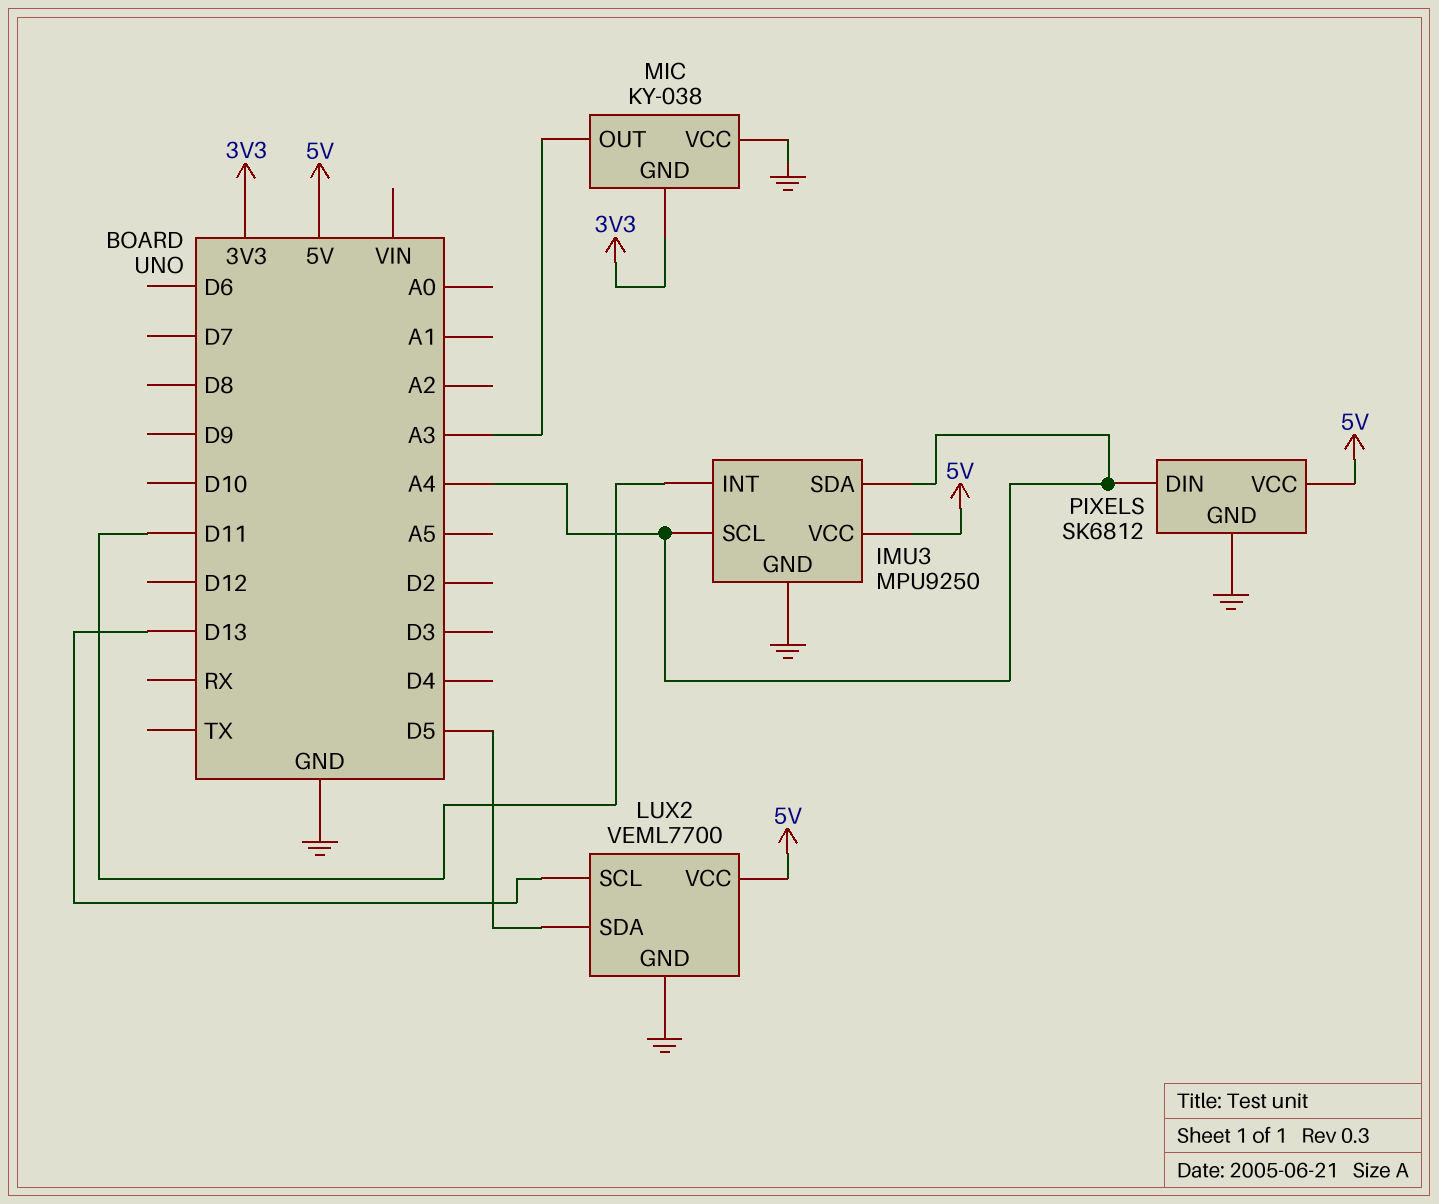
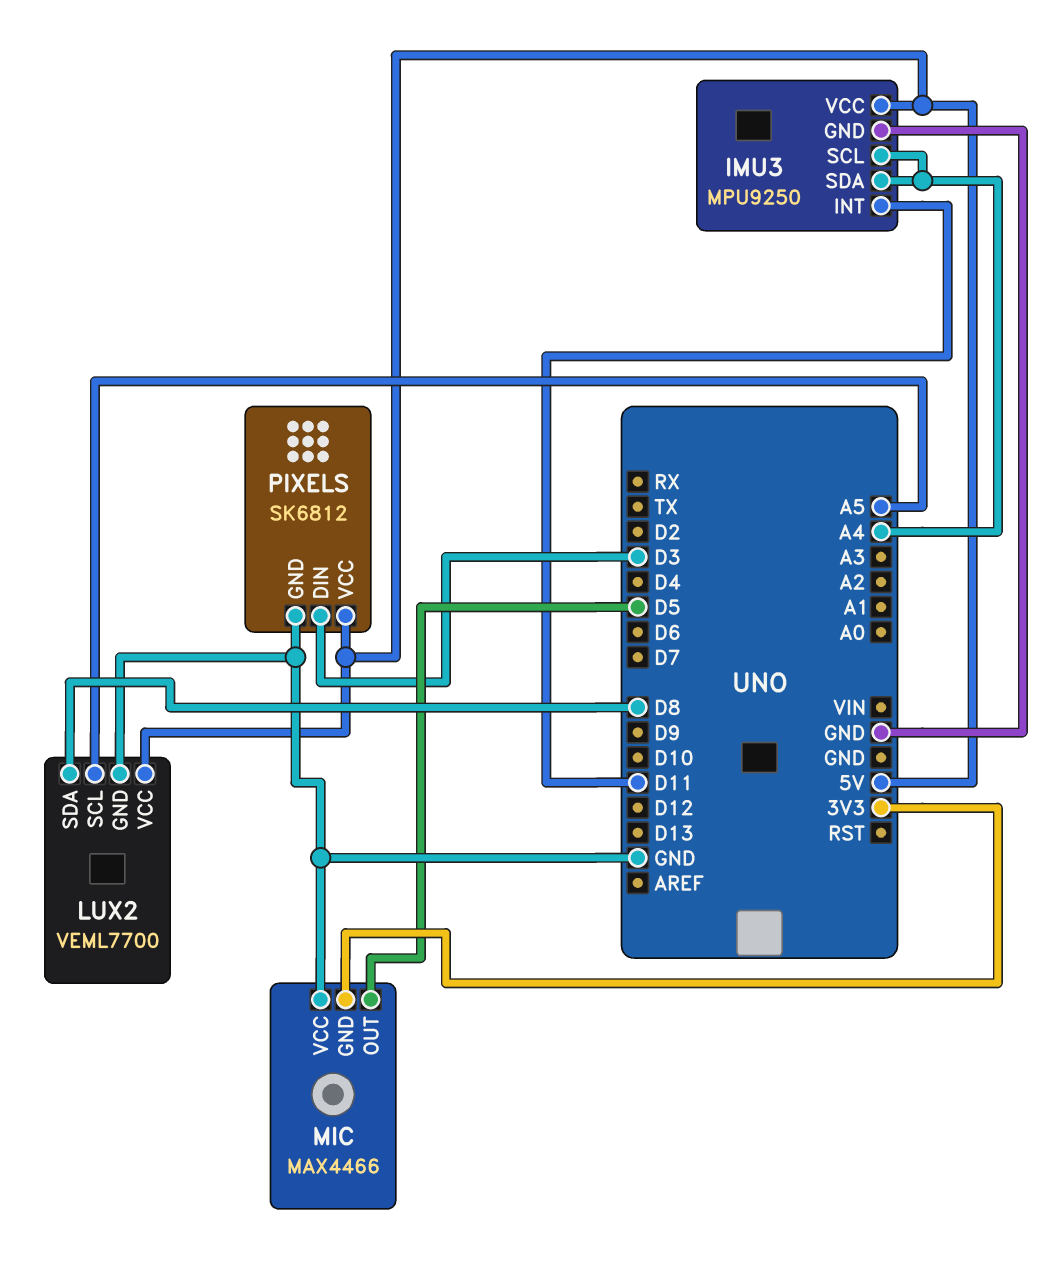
LUX2 pin SCL: D13 -> A5
LUX2 pin SDA: D5 -> D8
MIC: KY-038 -> MAX4466
MIC pin OUT: A3 -> D5
PIXELS pin DIN: A4 -> D3

